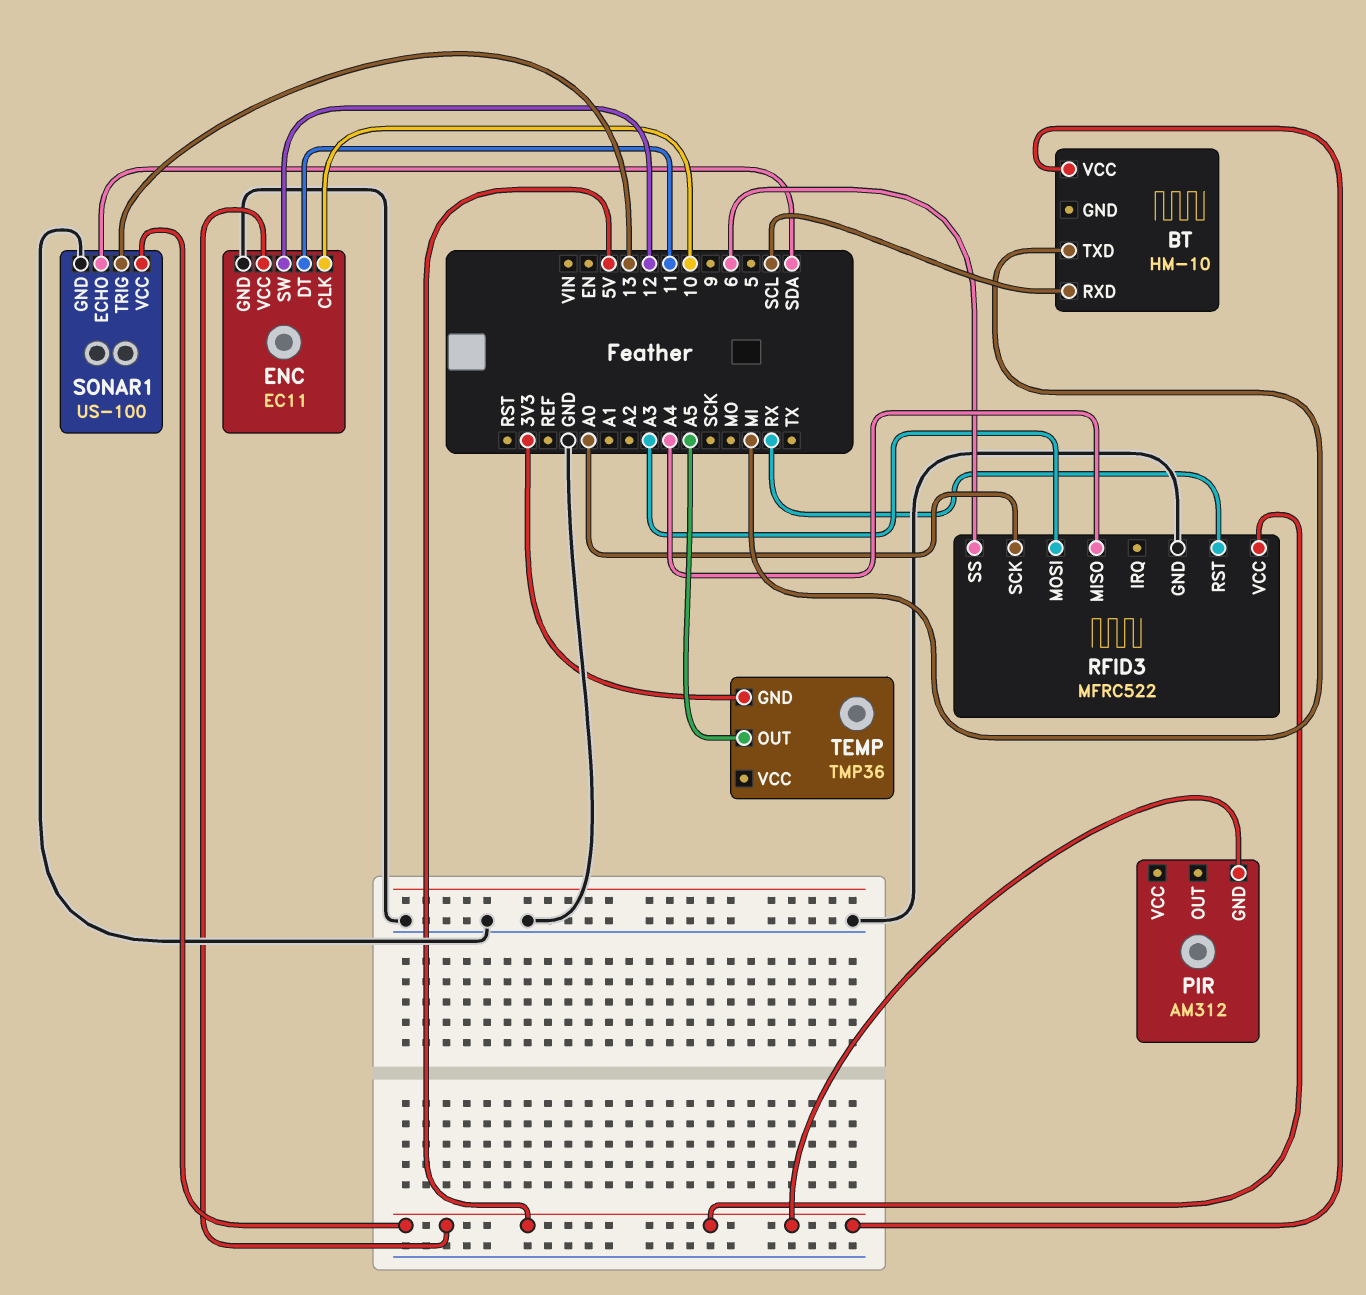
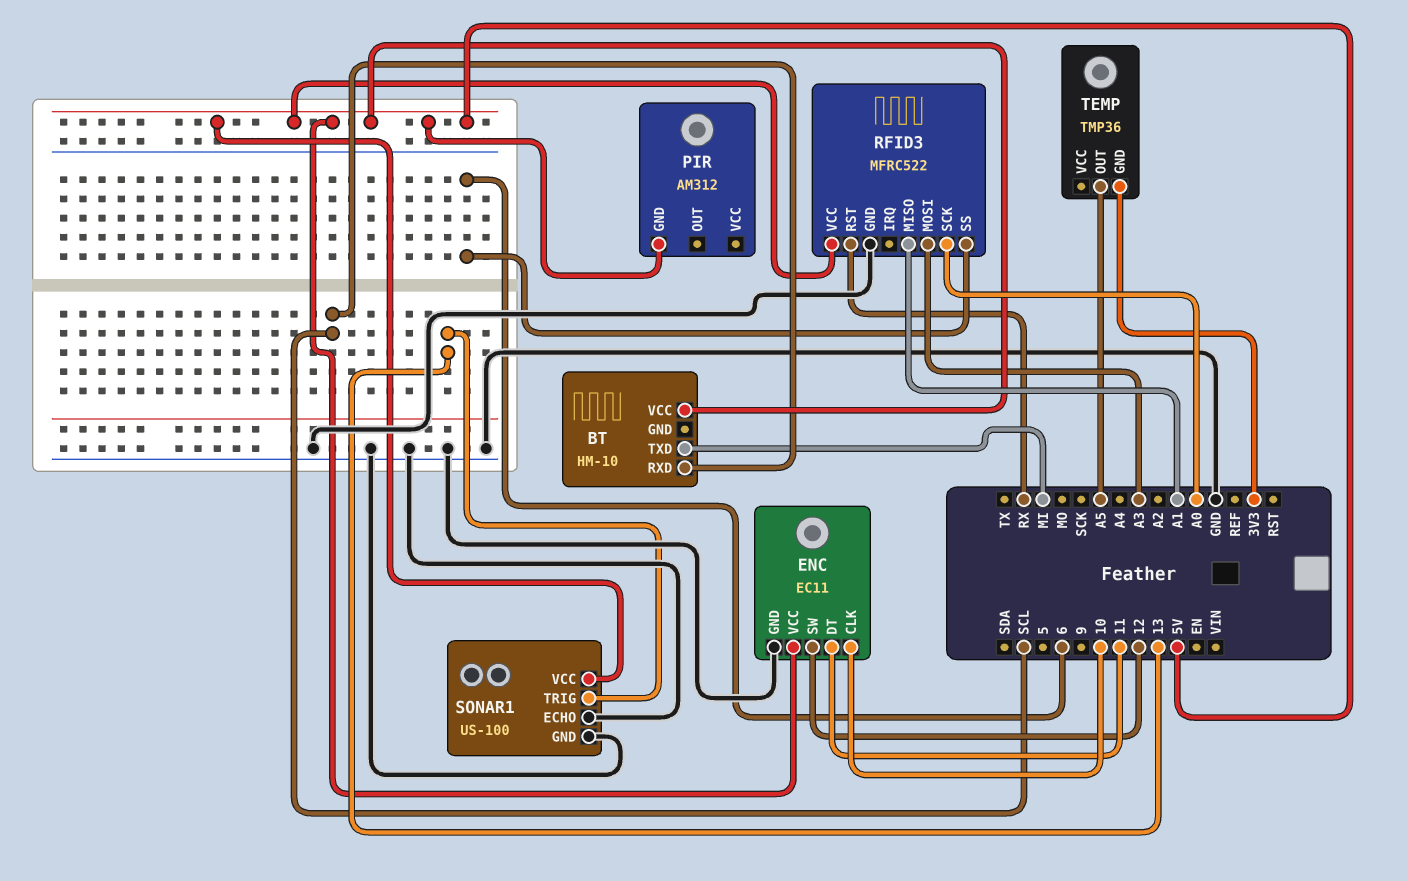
RFID3 pin MISO: A4 -> A1
SONAR1 pin ECHO: SDA -> GND

